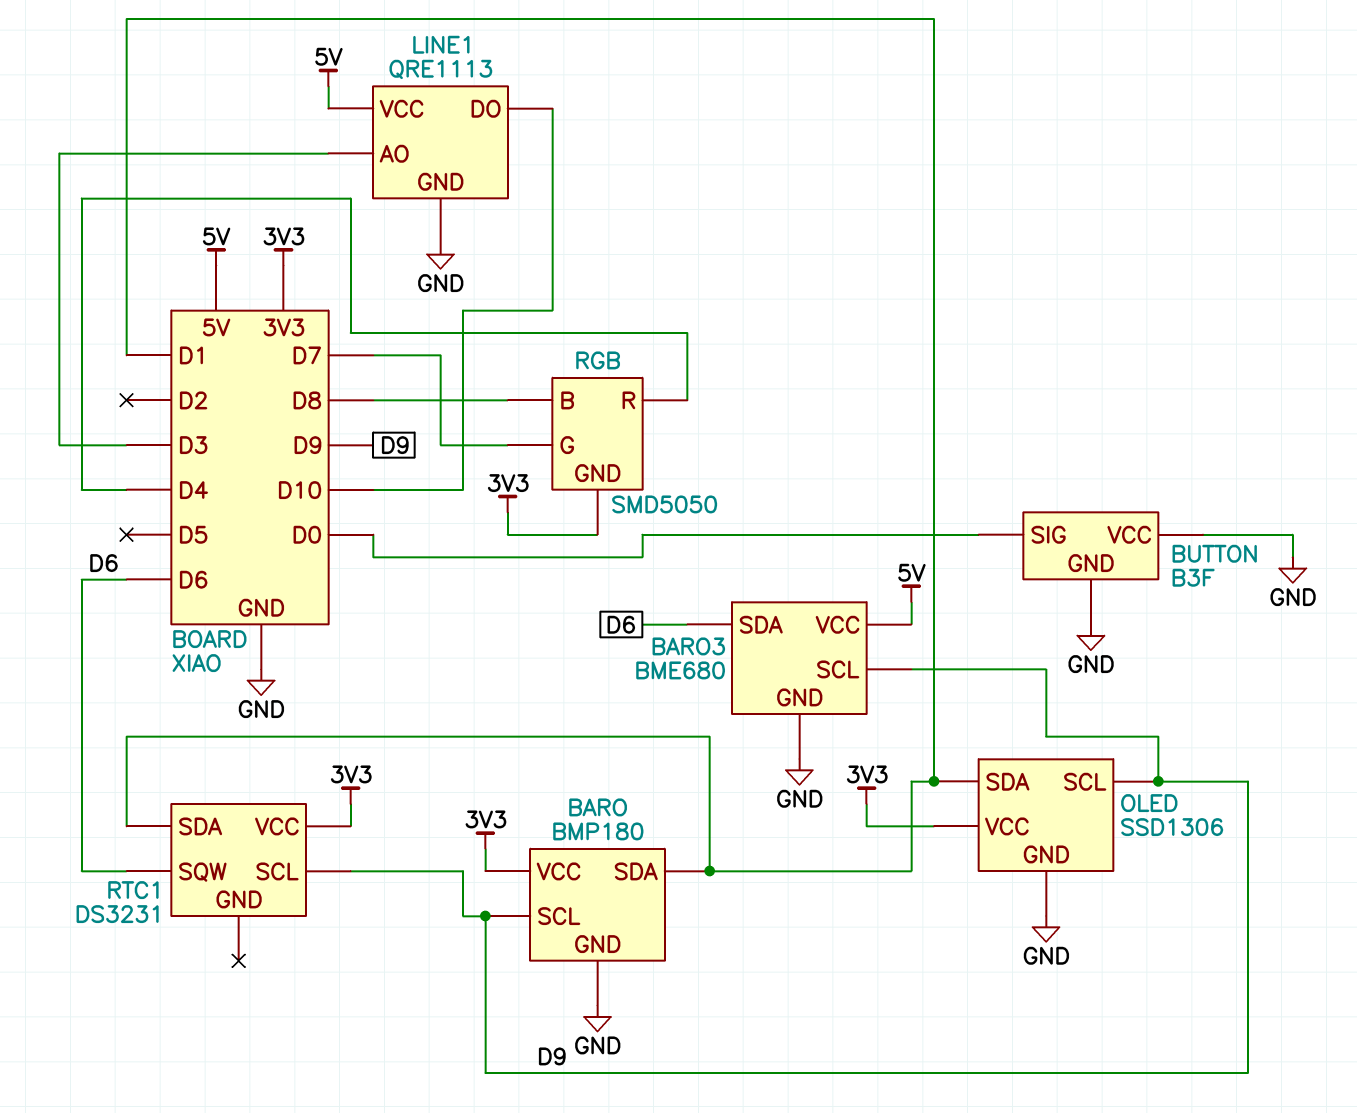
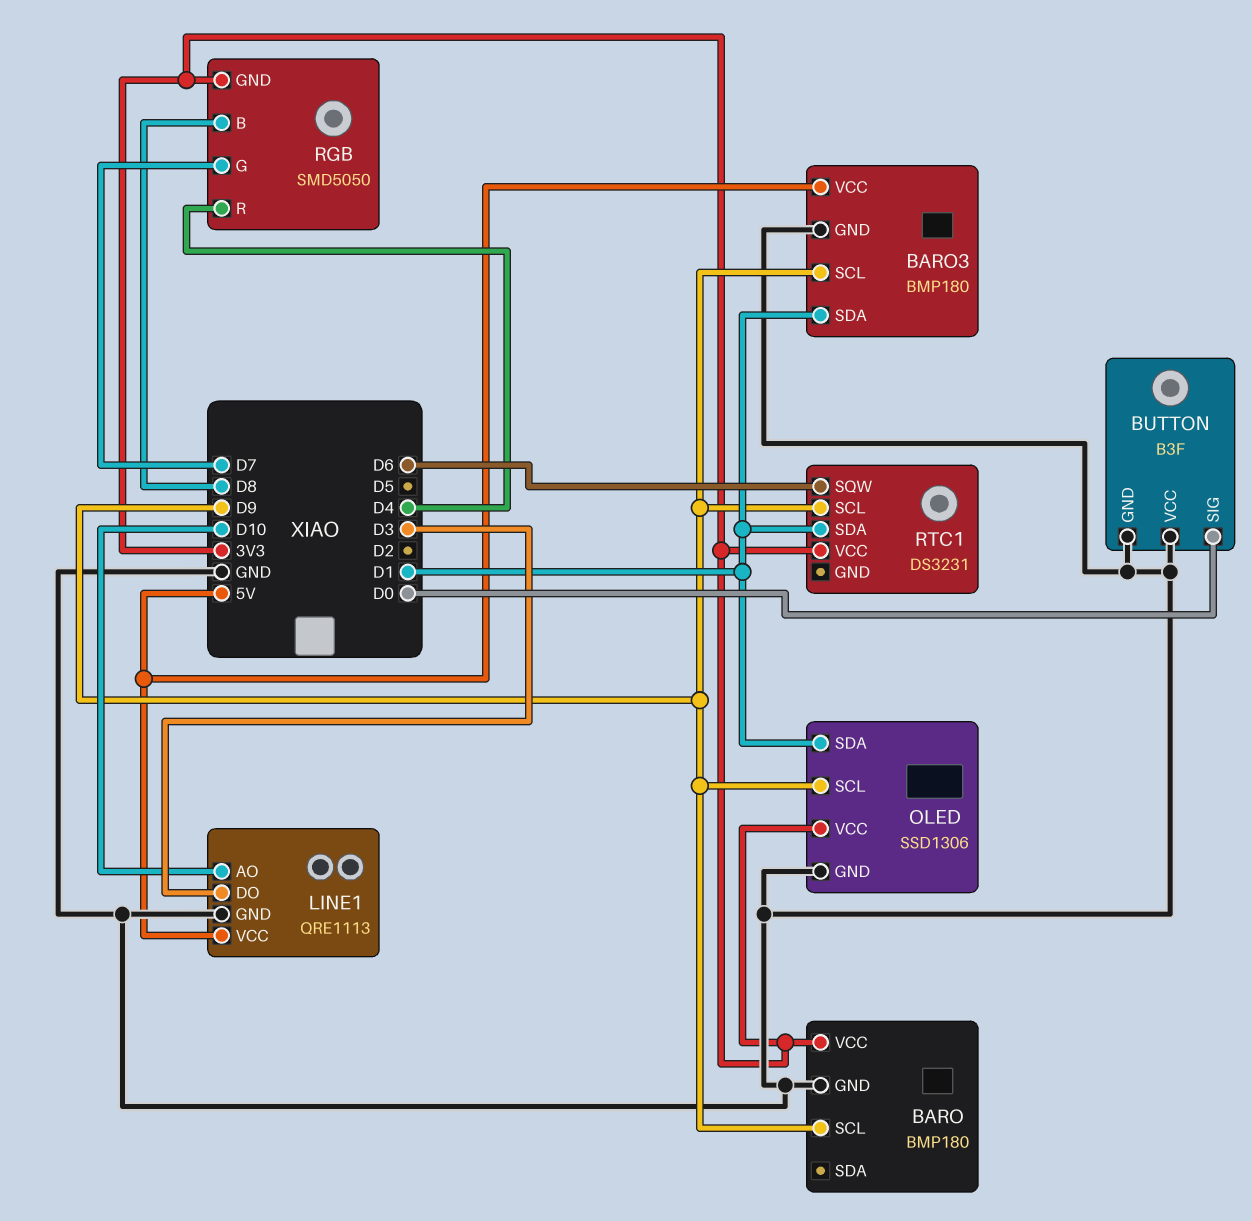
BARO pin SDA: D1 -> none
BARO3: BME680 -> BMP180
BARO3 pin SDA: D6 -> D1
LINE1 pin AO: D3 -> D10
LINE1 pin DO: D10 -> D3

